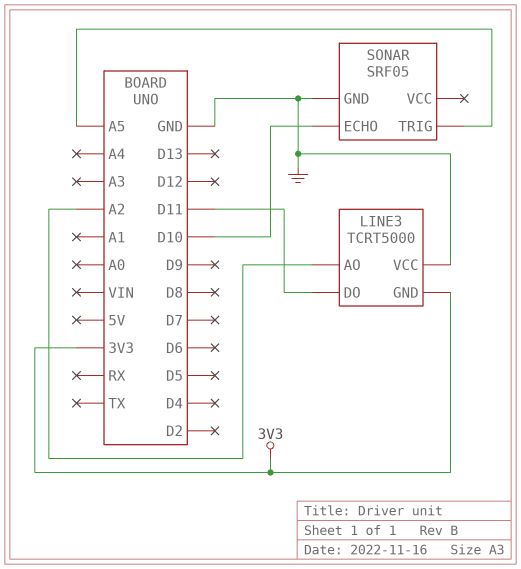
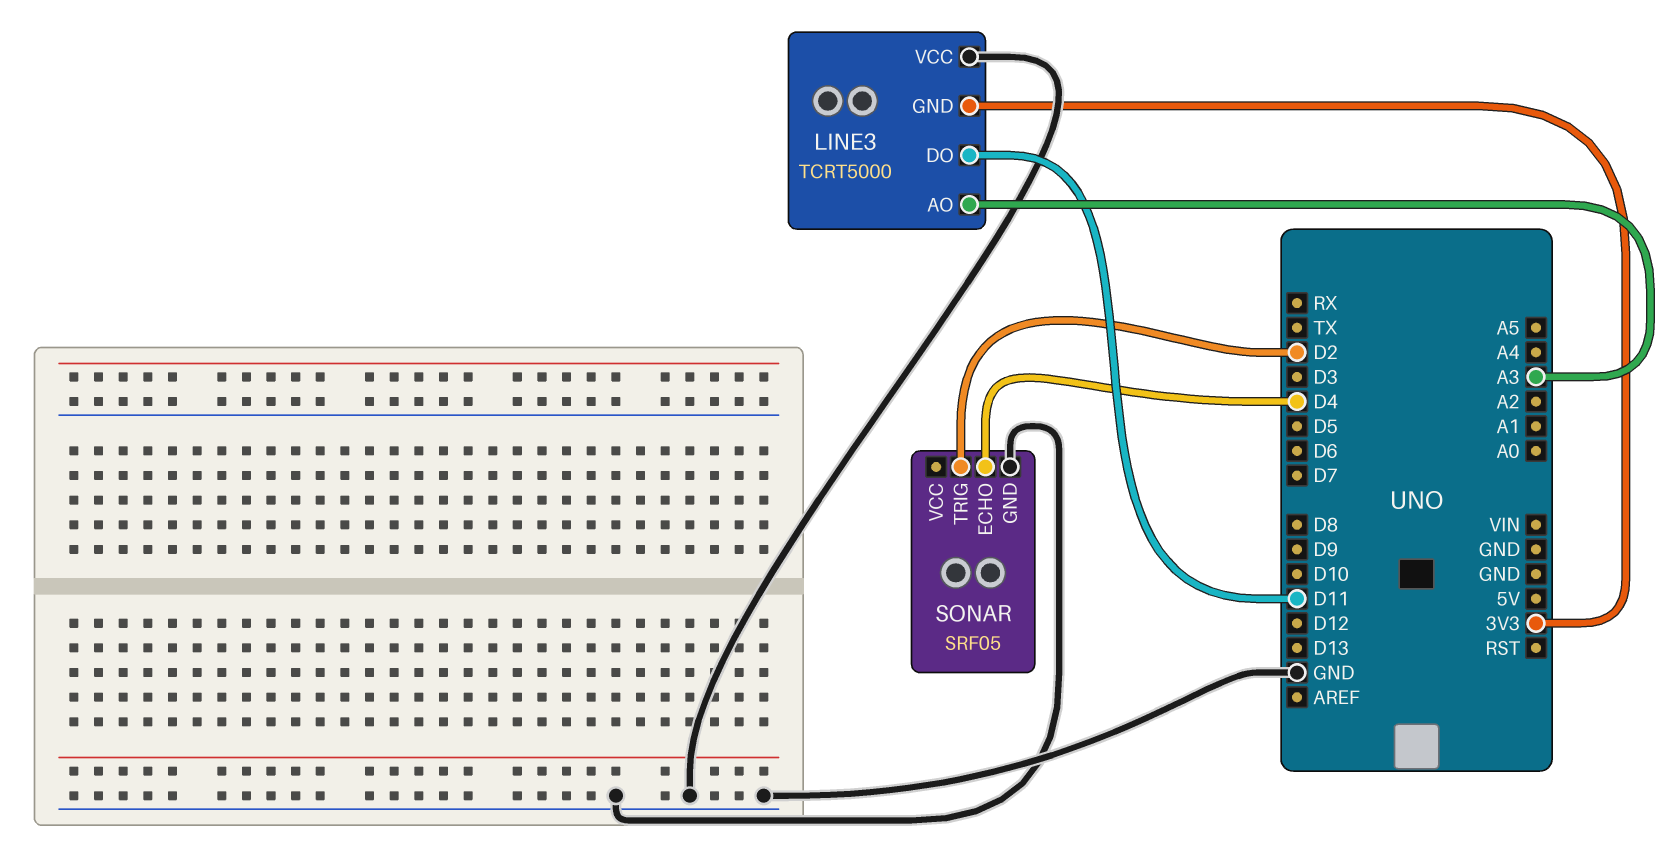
LINE3 pin AO: A2 -> A3
SONAR pin ECHO: D10 -> D4
SONAR pin TRIG: A5 -> D2

